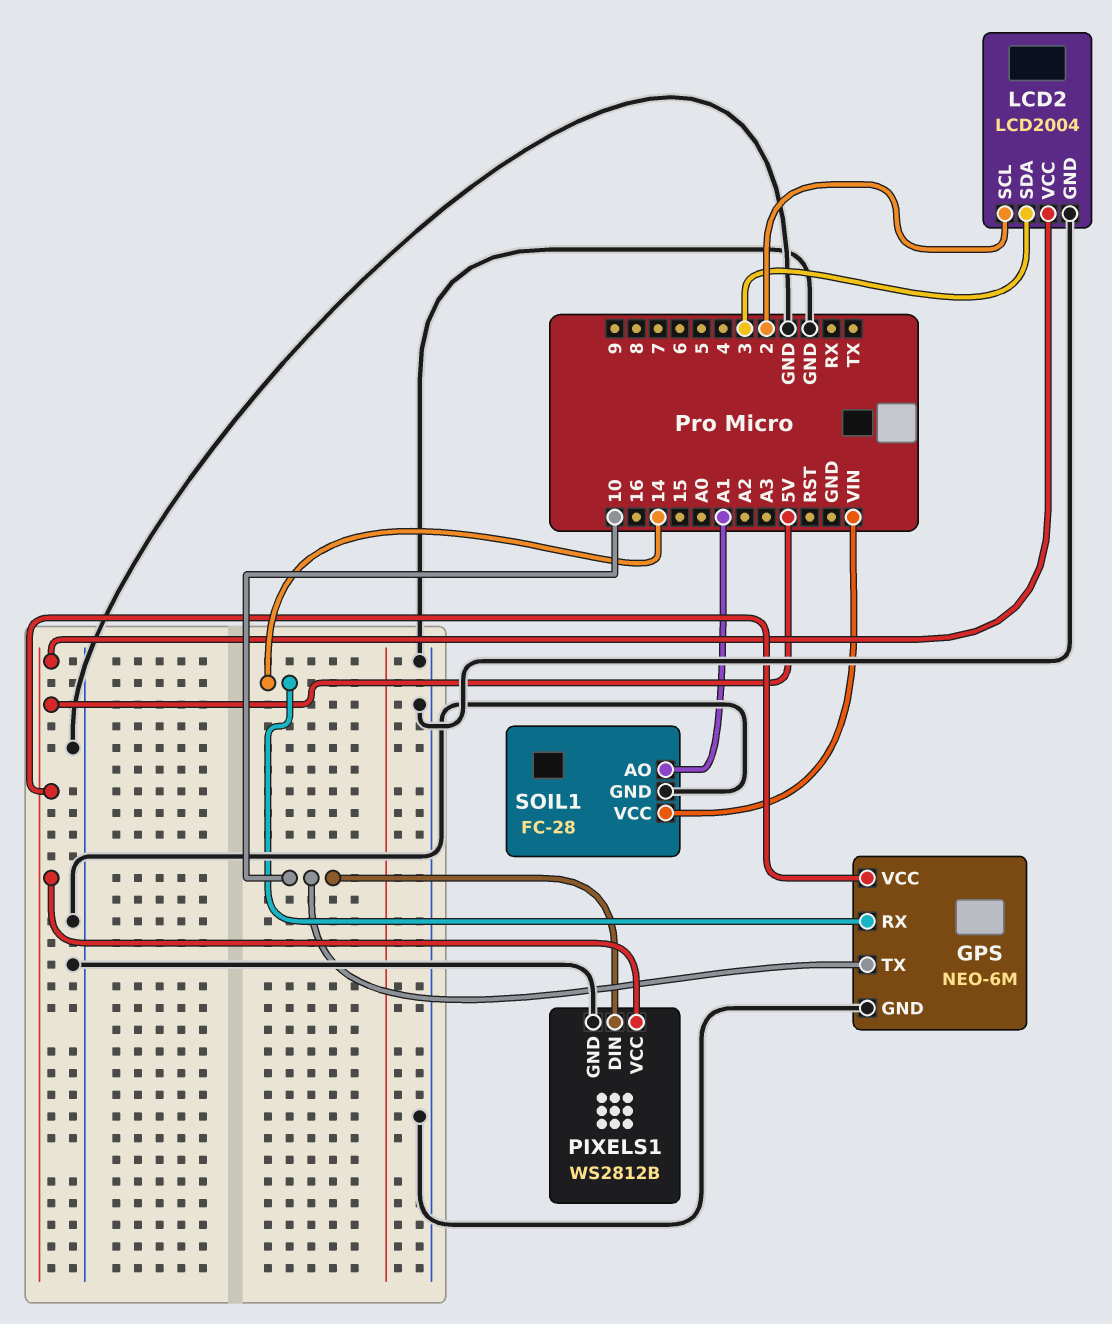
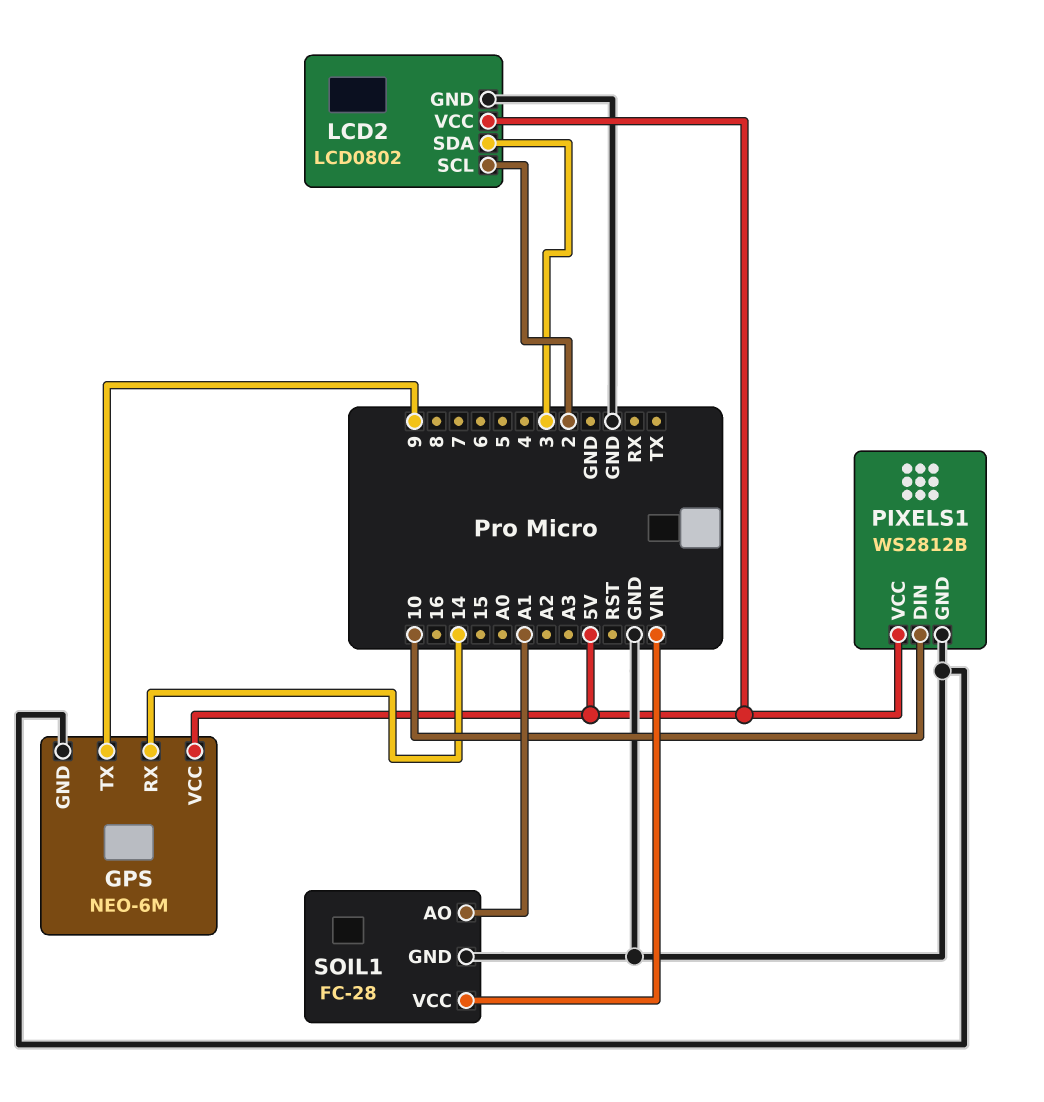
GPS pin TX: 10 -> 9
LCD2: LCD2004 -> LCD0802

